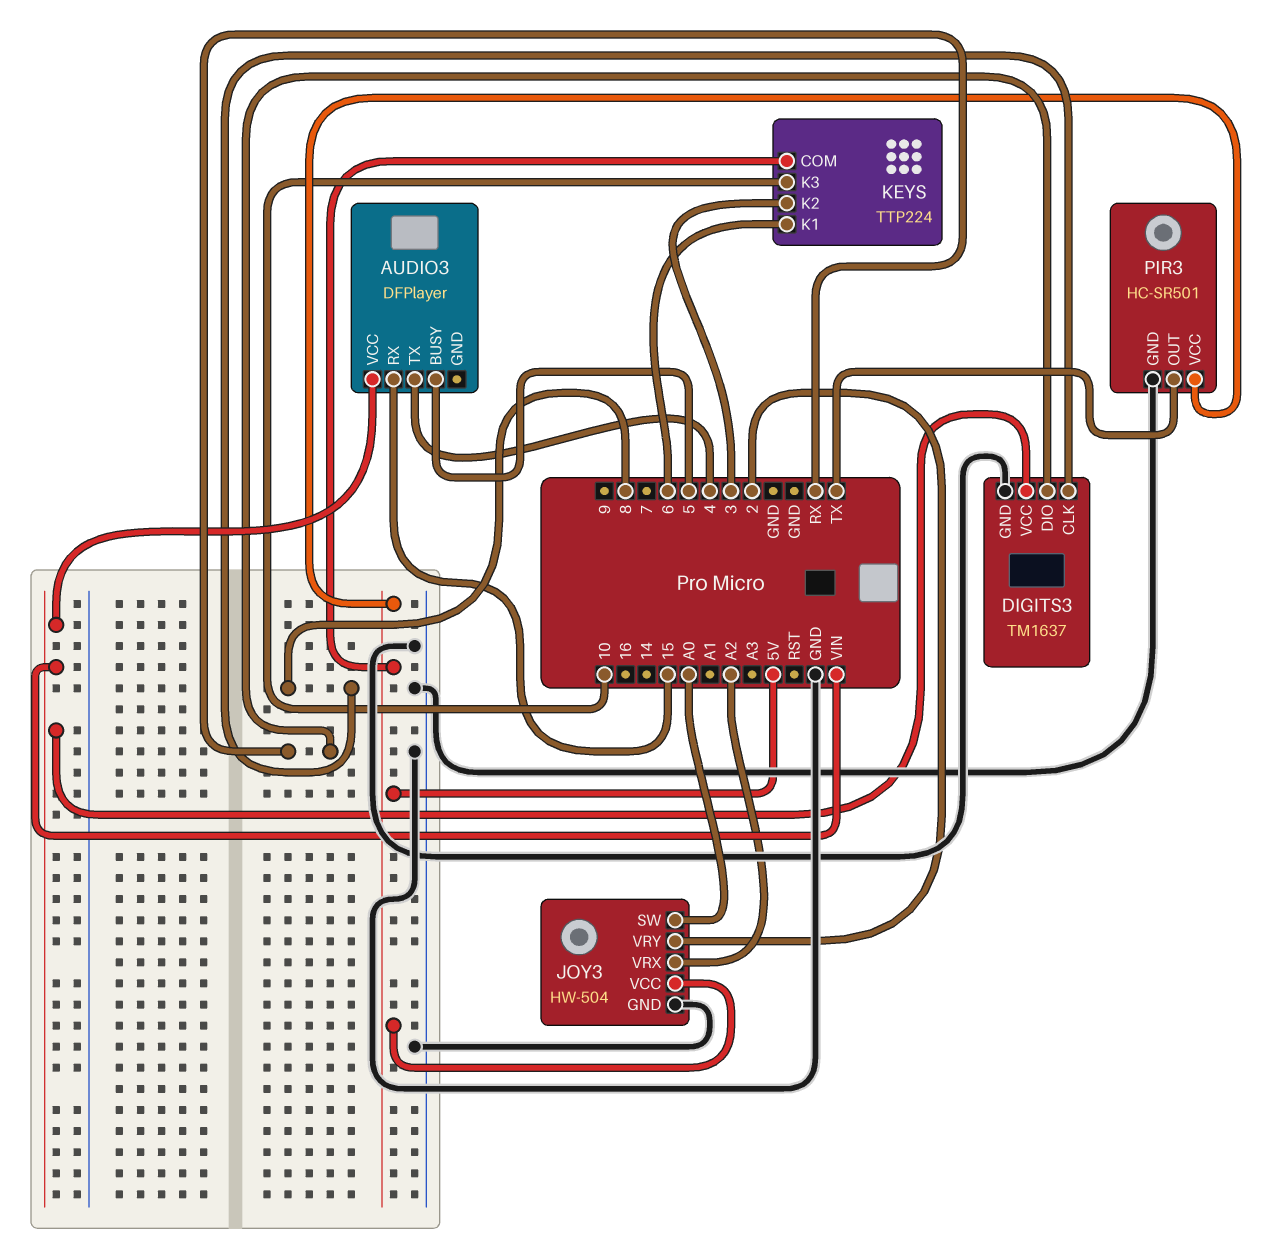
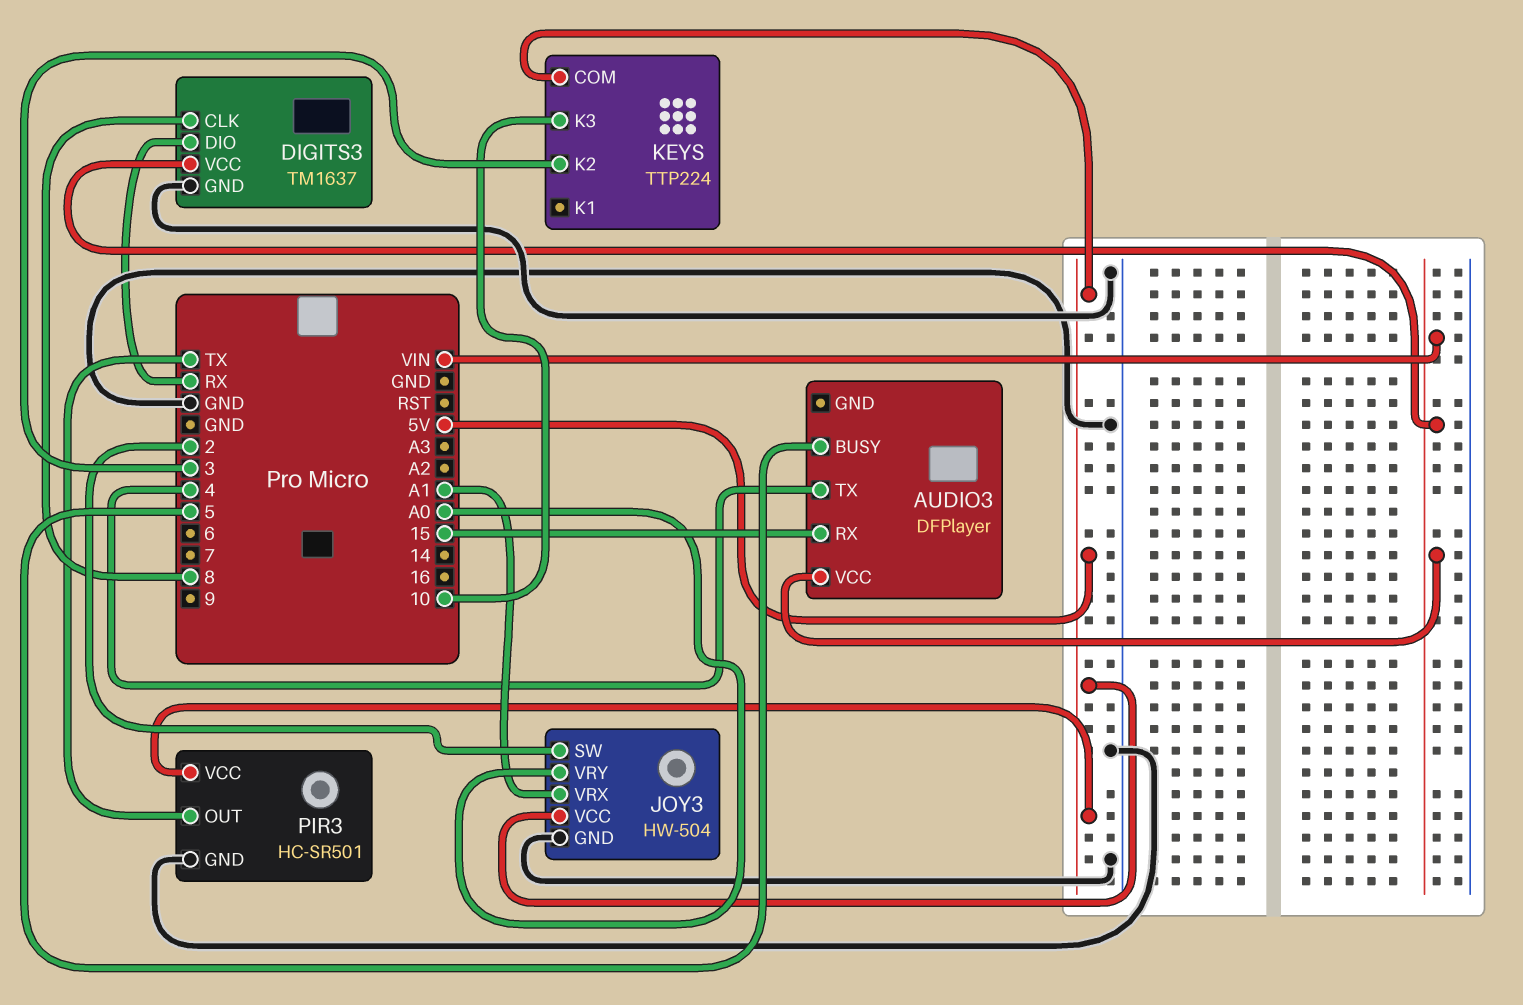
JOY3 pin SW: A0 -> 2
JOY3 pin VRX: A2 -> A1
JOY3 pin VRY: 2 -> A0
KEYS pin K1: 6 -> none

